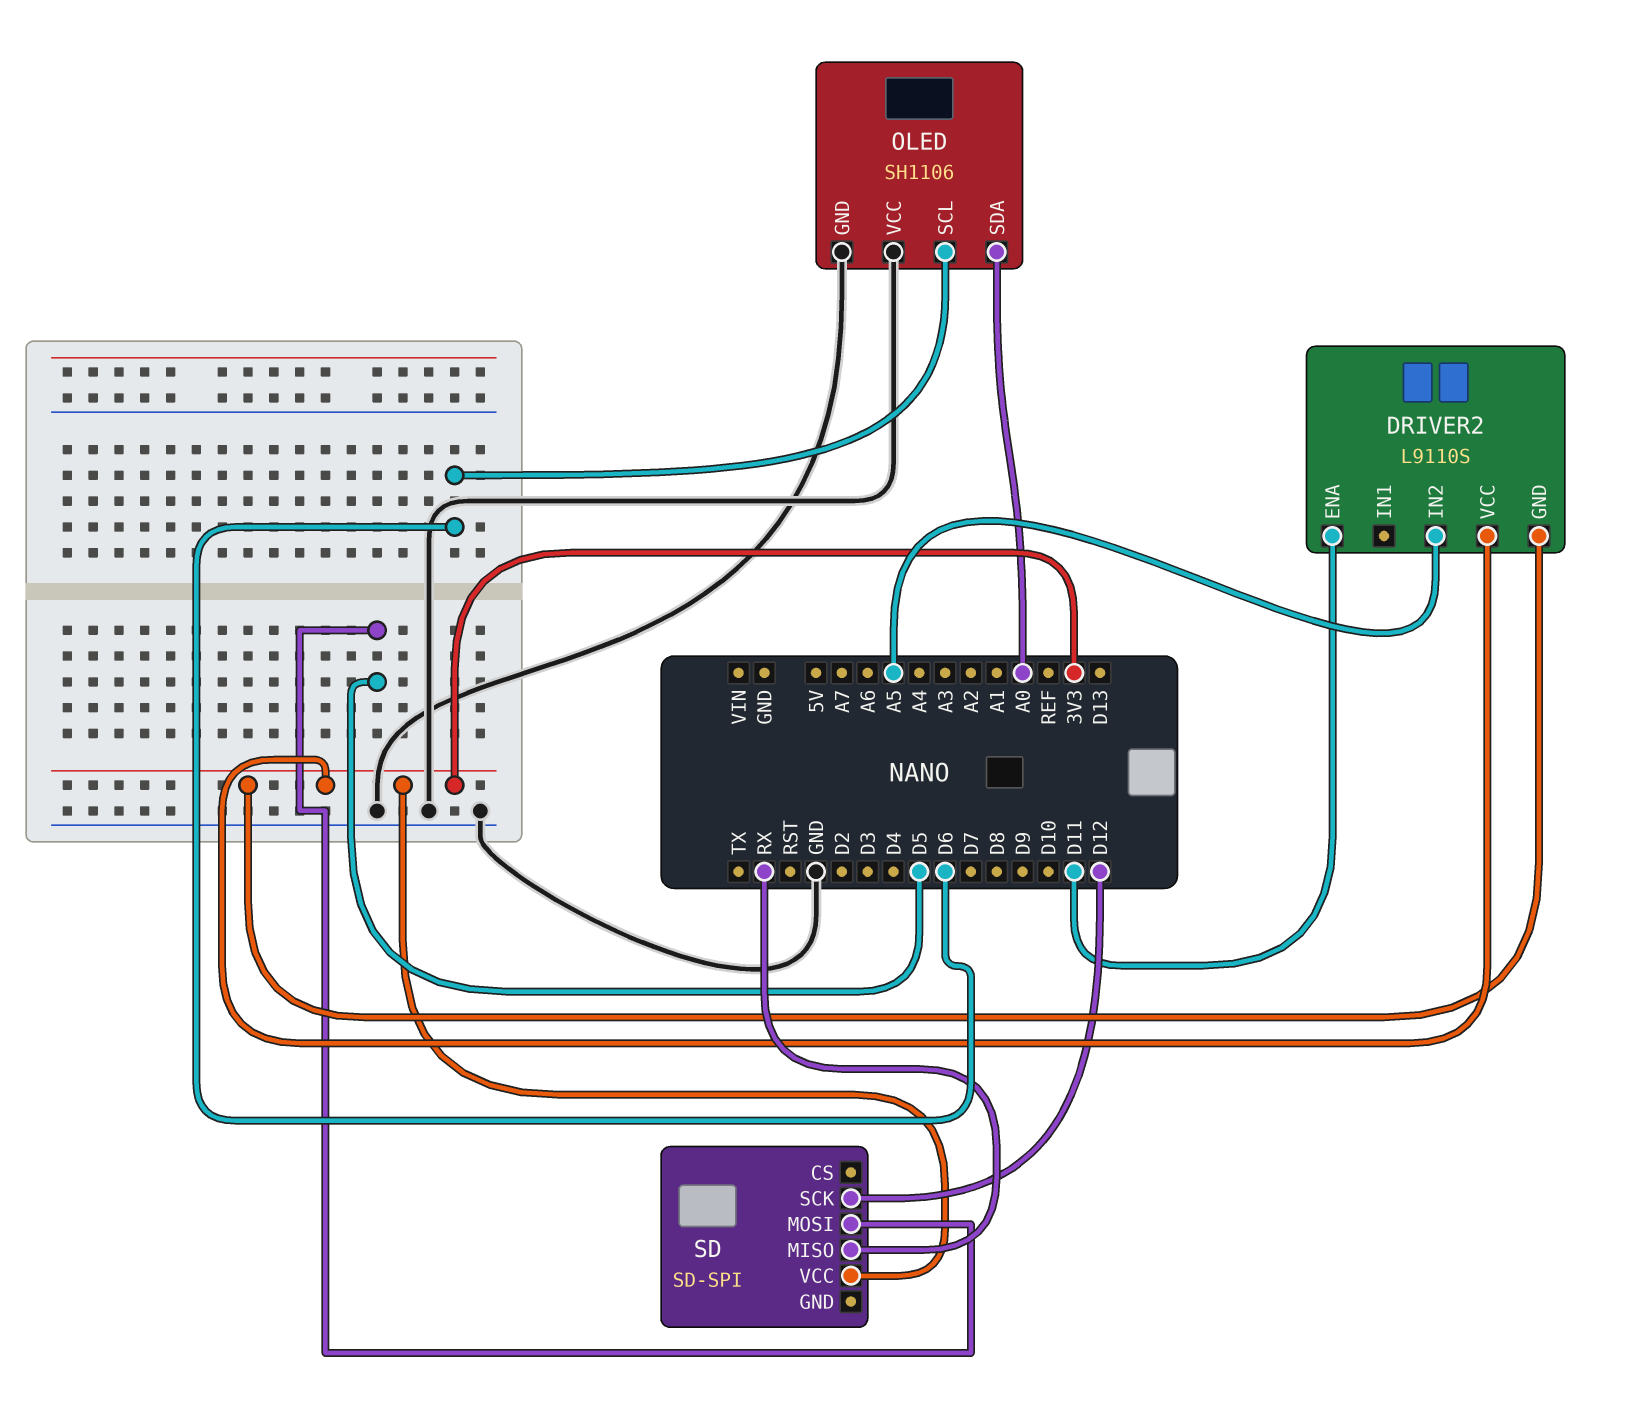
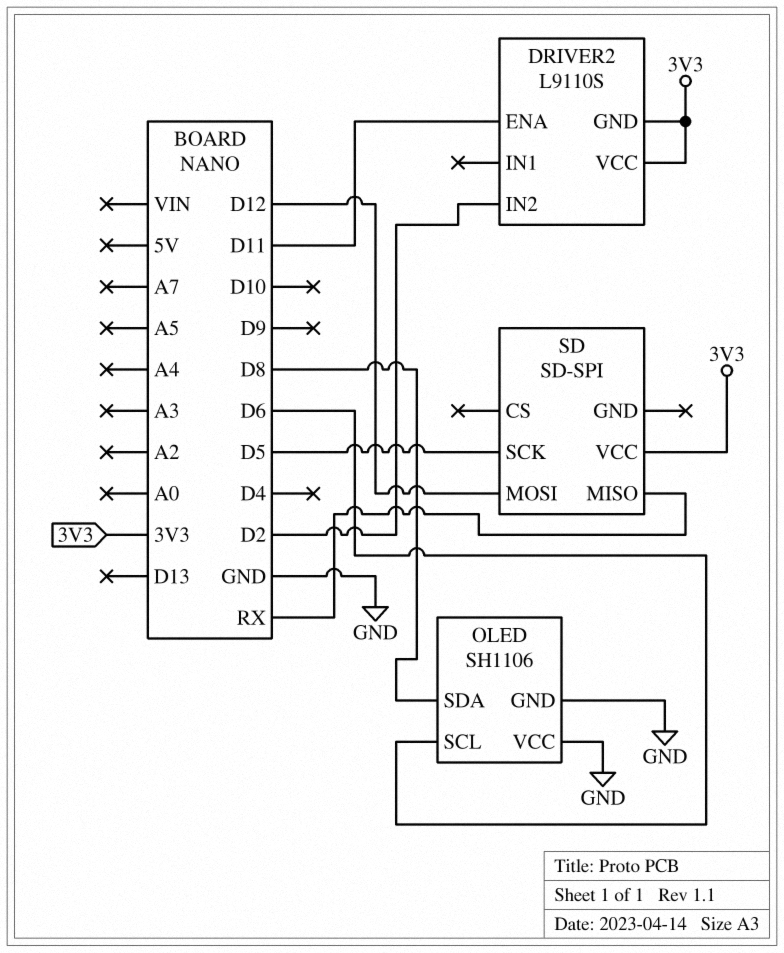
DRIVER2 pin IN2: A5 -> D2
OLED pin SDA: A0 -> D8
SD pin MOSI: D5 -> D12
SD pin SCK: D12 -> D5

